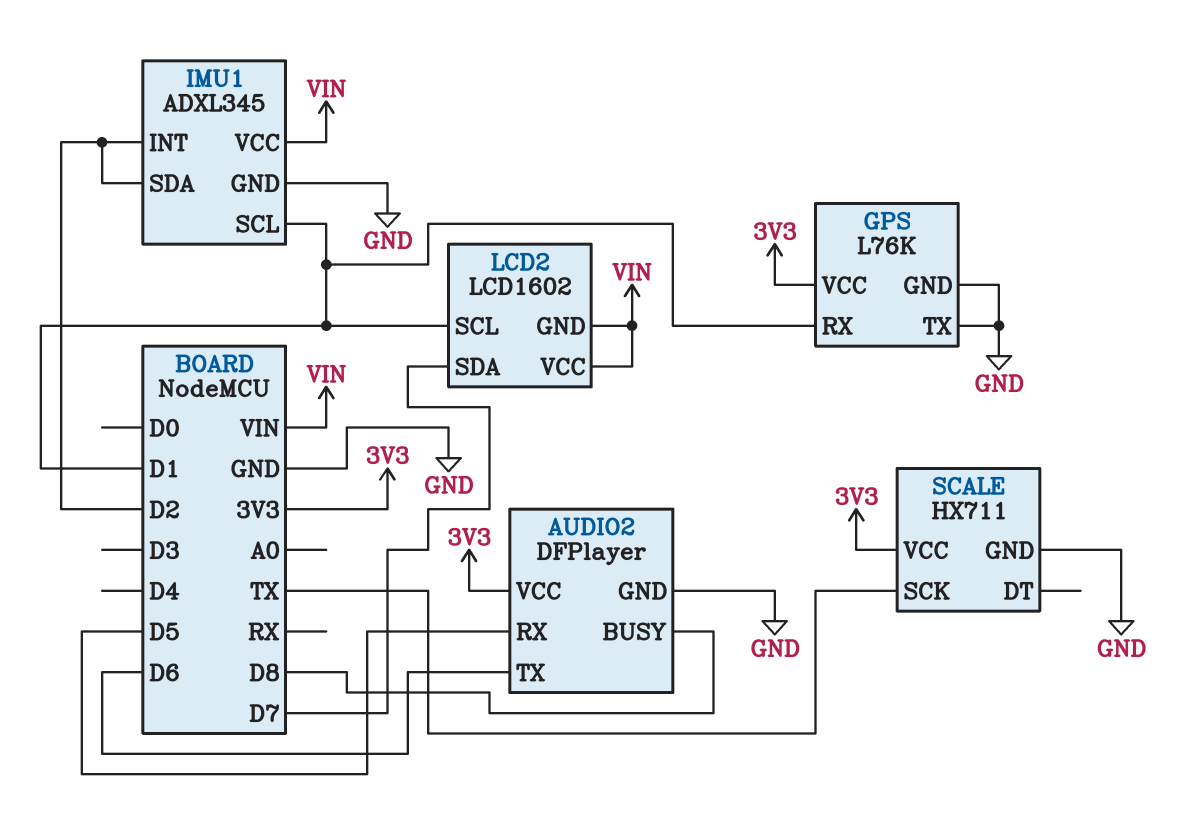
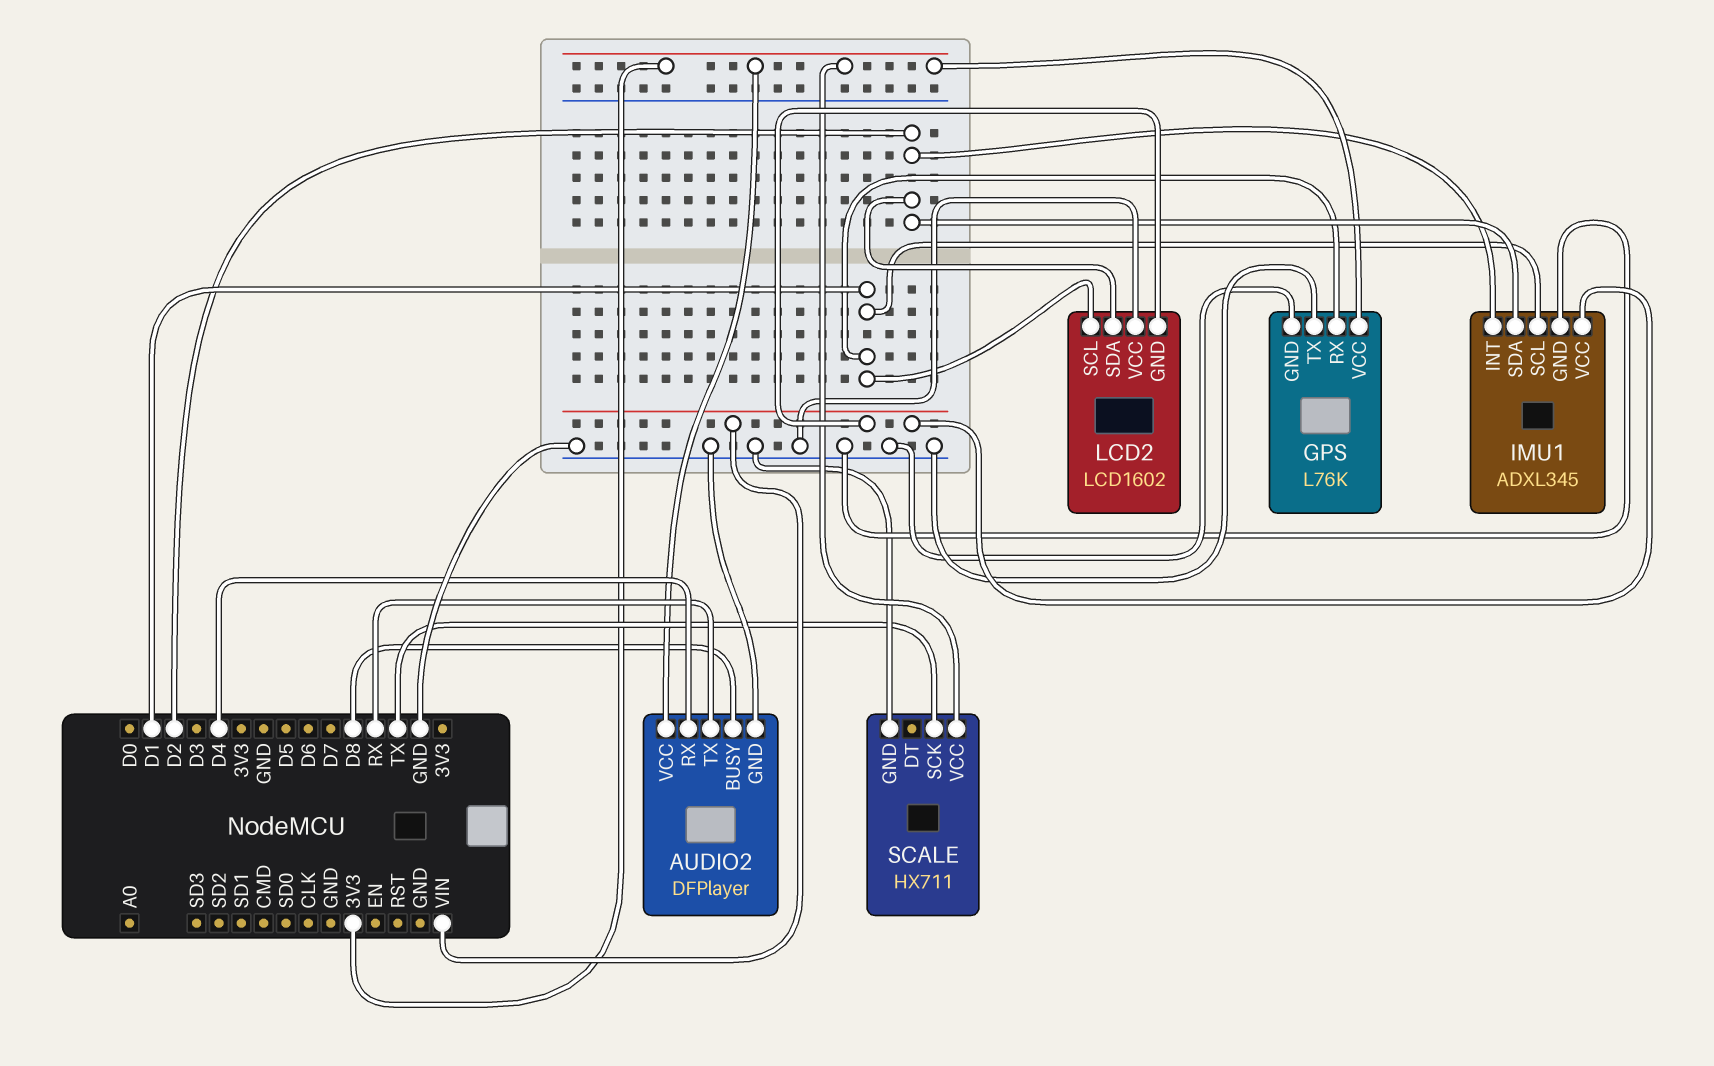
AUDIO2 pin RX: D5 -> D4
AUDIO2 pin TX: D6 -> RX
LCD2 pin SDA: D7 -> D2
LCD2 pin VCC: VIN -> GND

